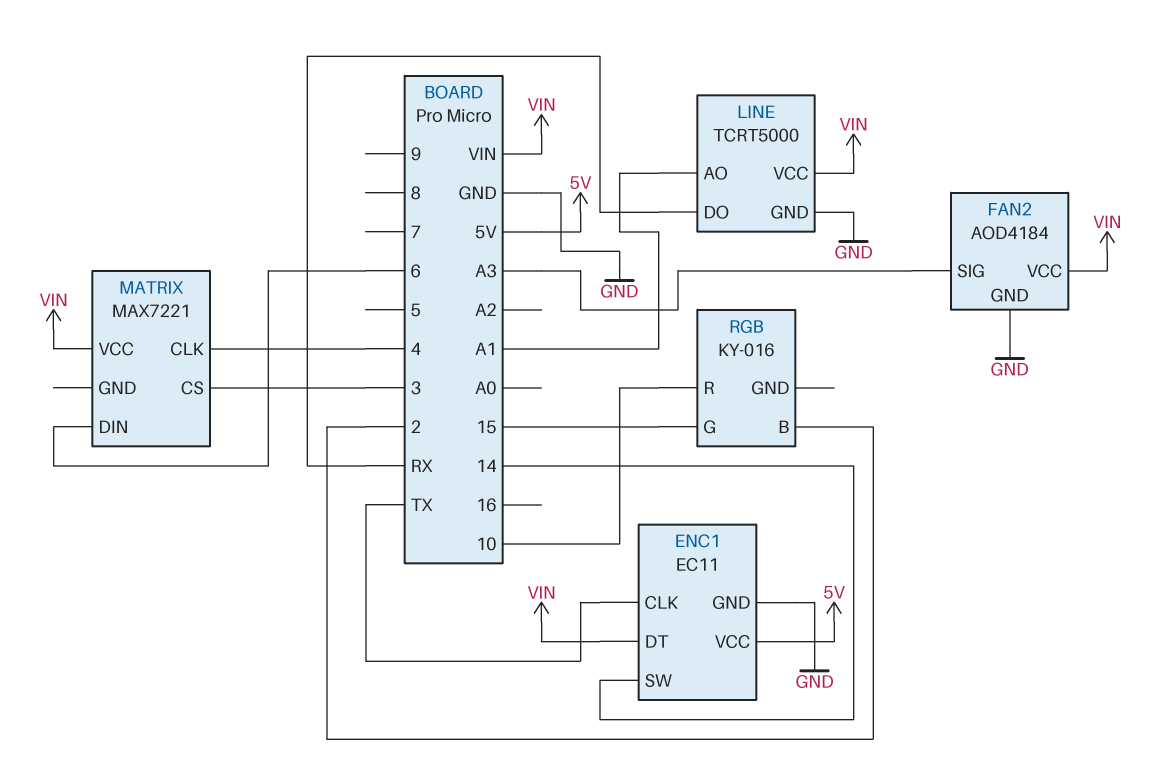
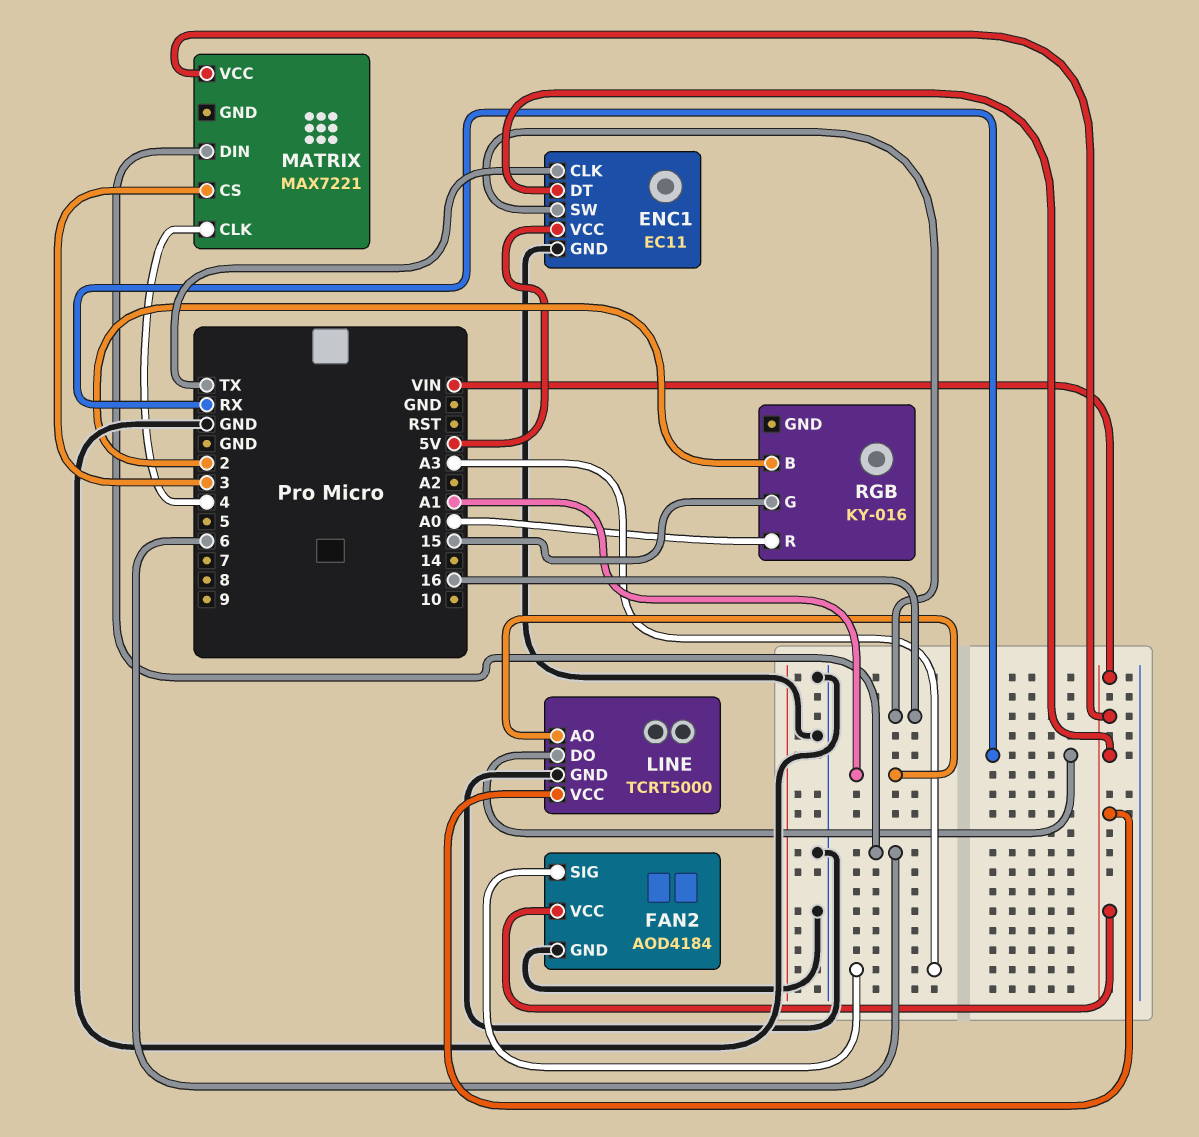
ENC1 pin SW: 14 -> 16
RGB pin R: 10 -> A0

